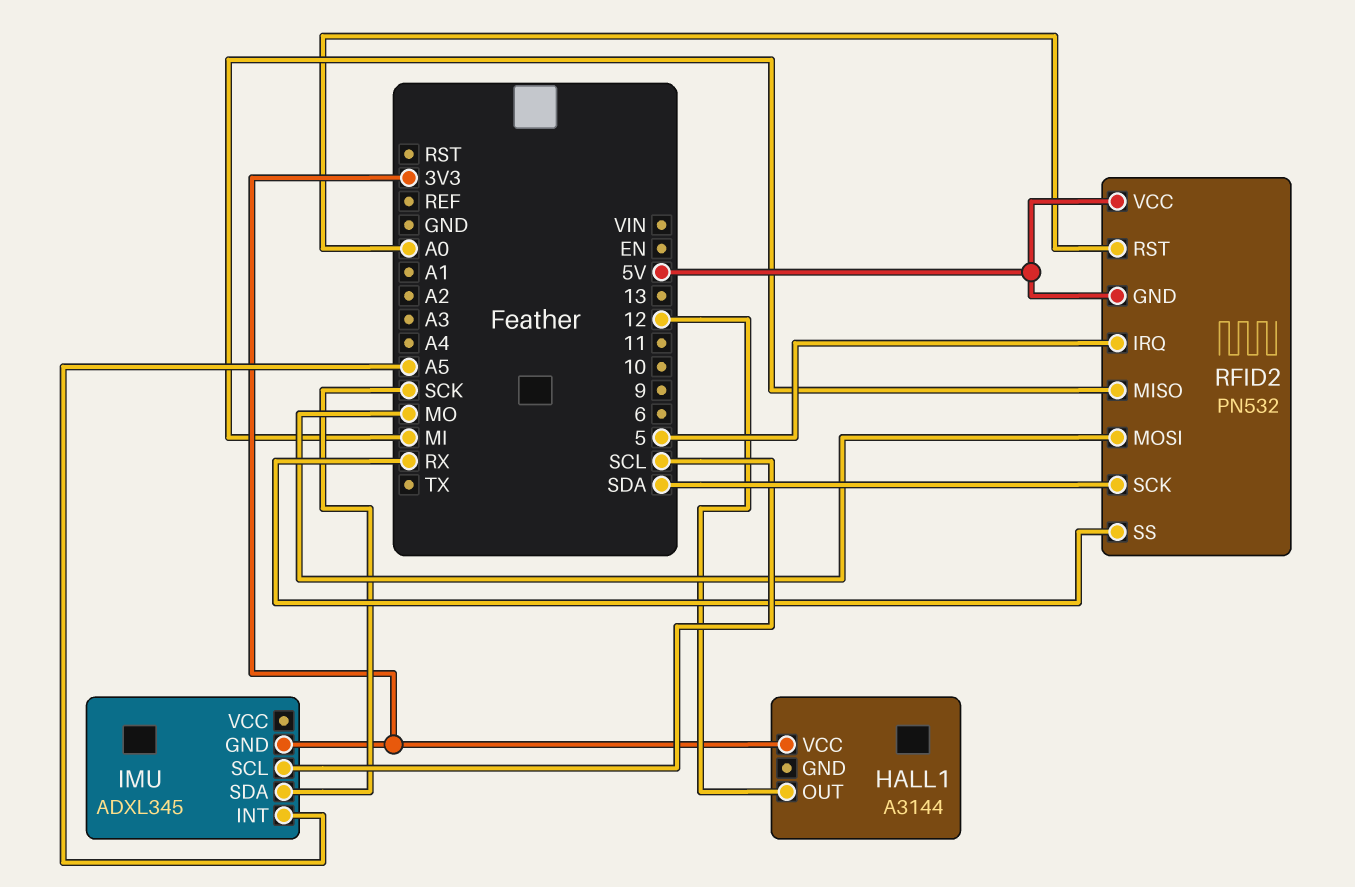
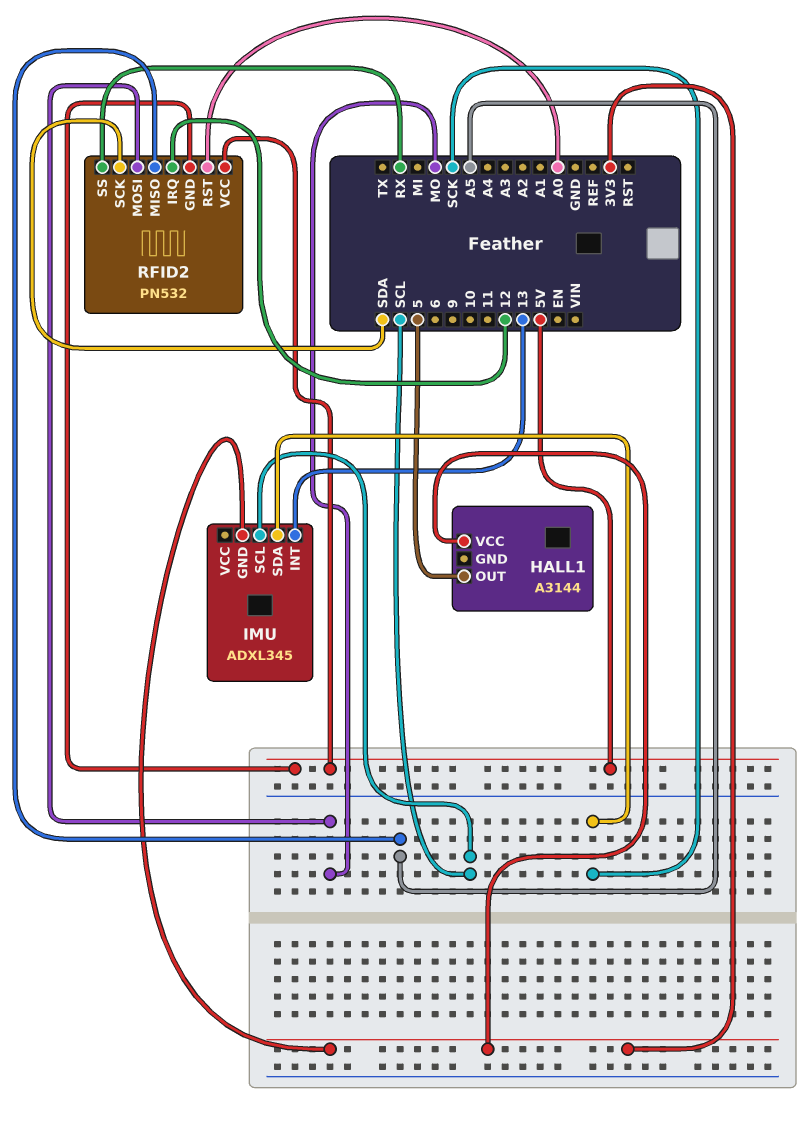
HALL1 pin OUT: 12 -> 5
IMU pin INT: A5 -> 13
RFID2 pin IRQ: 5 -> 12
RFID2 pin MISO: MI -> A5

